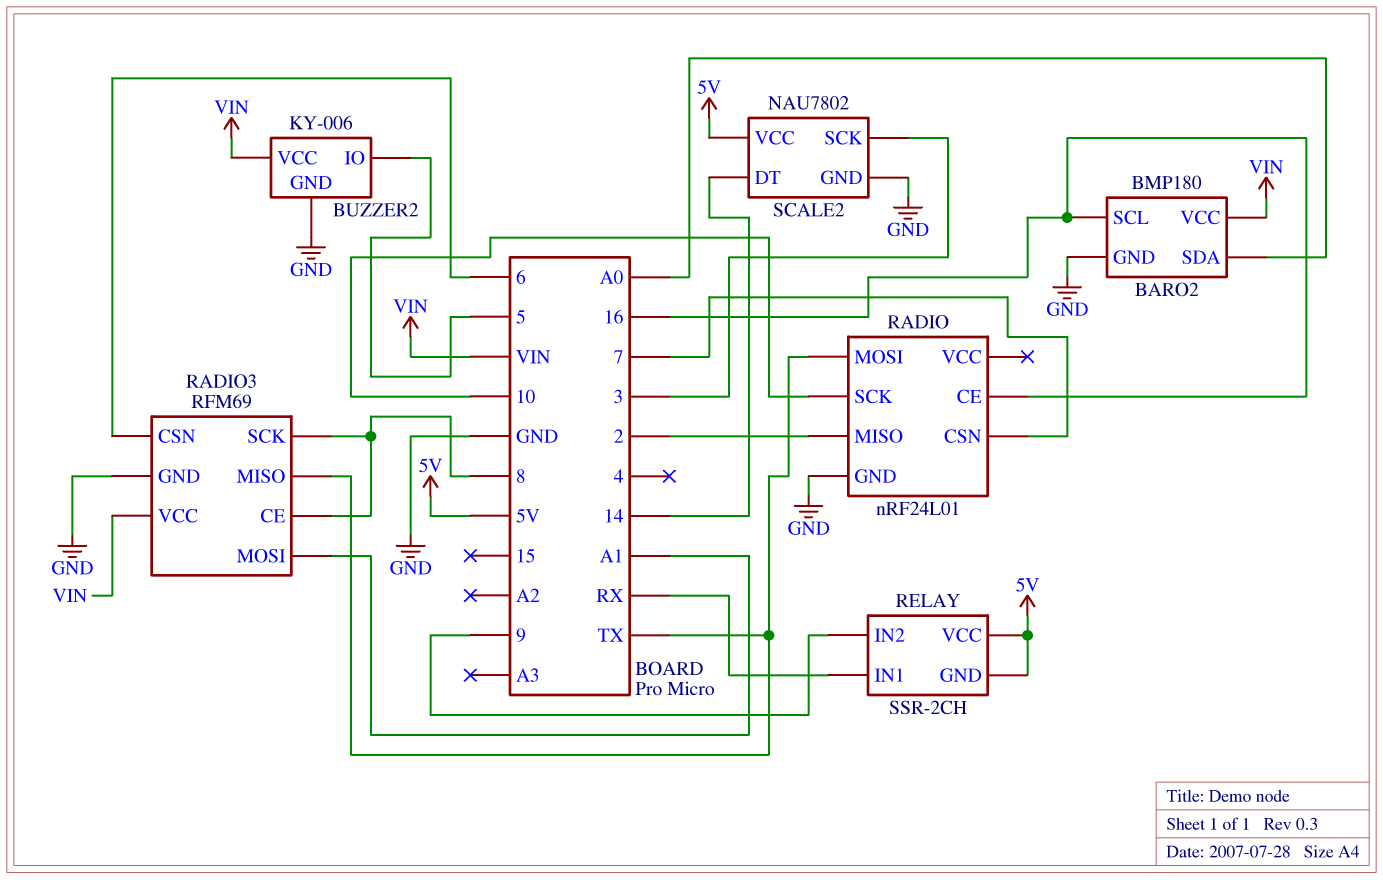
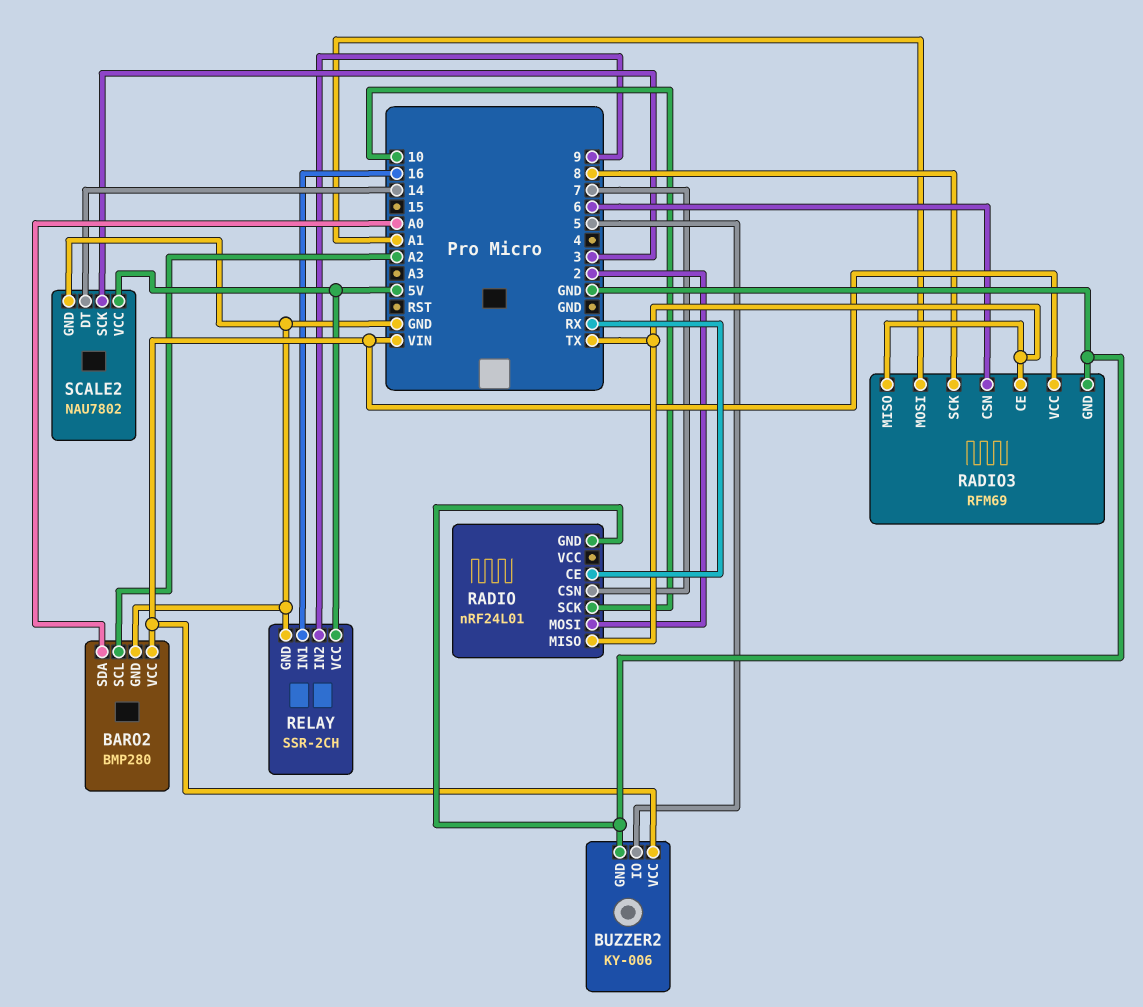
BARO2: BMP180 -> BMP280
BARO2 pin SCL: 16 -> A2
RADIO pin CE: 16 -> RX
RADIO pin MISO: 2 -> TX
RADIO pin MOSI: TX -> 2
RADIO3 pin CE: 8 -> TX
RELAY pin GND: 5V -> GND
RELAY pin IN1: RX -> 16

